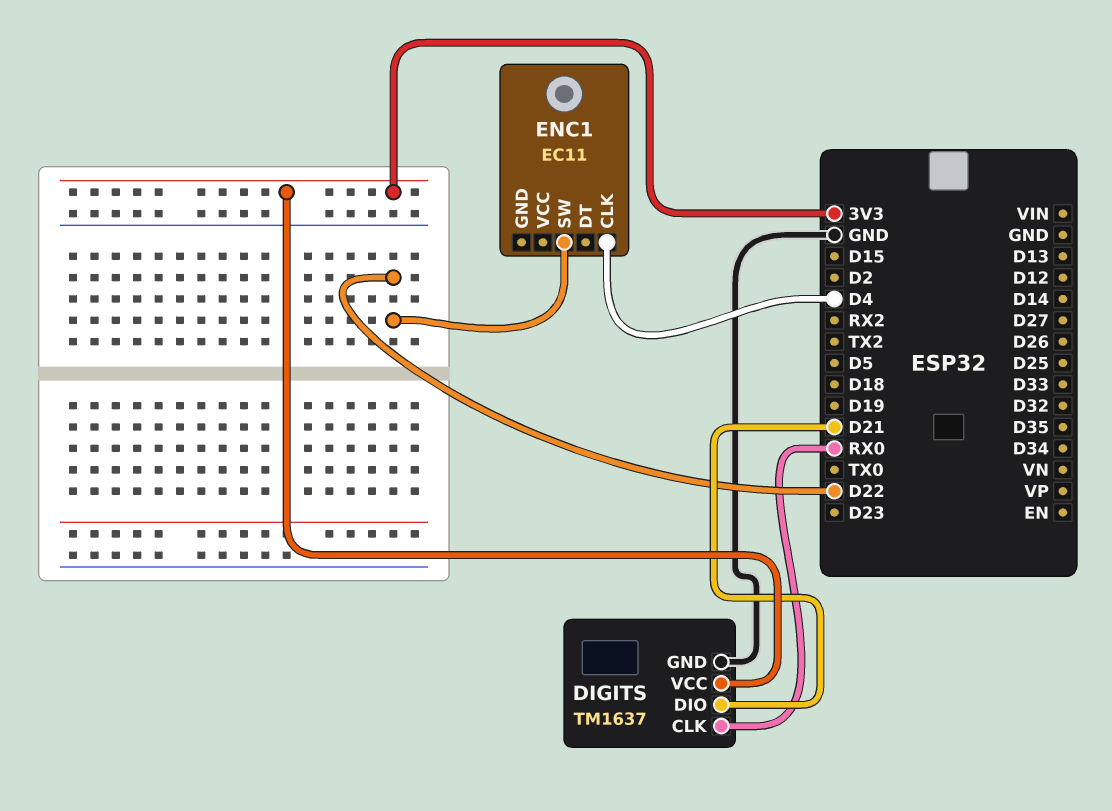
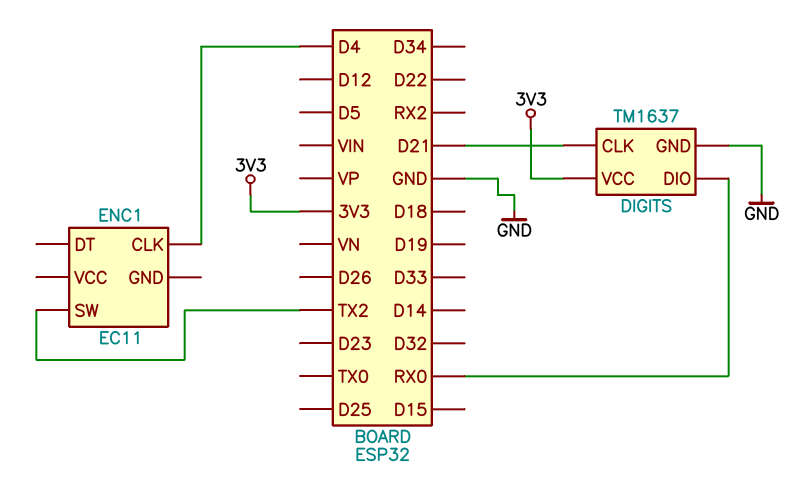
DIGITS pin CLK: RX0 -> D21
DIGITS pin DIO: D21 -> RX0
ENC1 pin SW: D22 -> TX2

